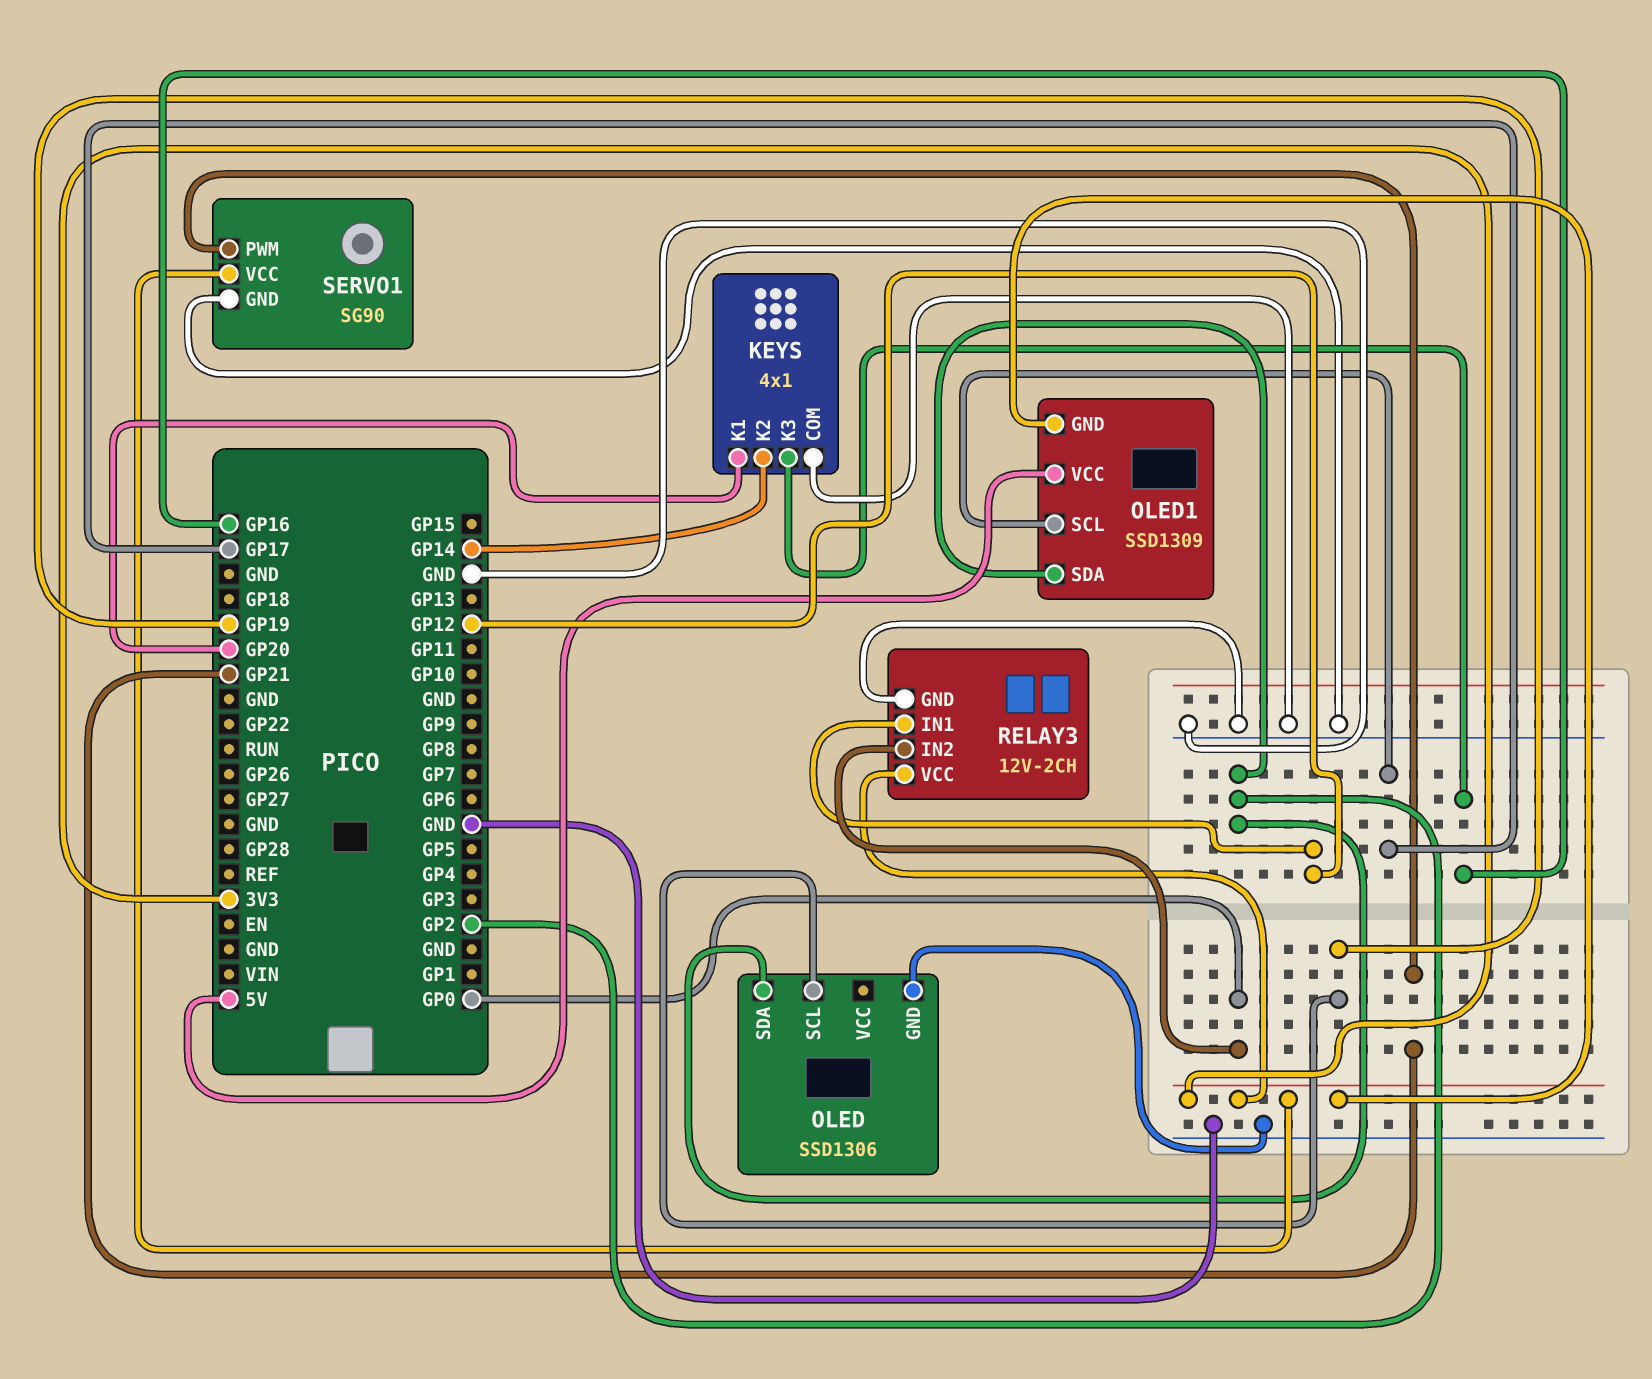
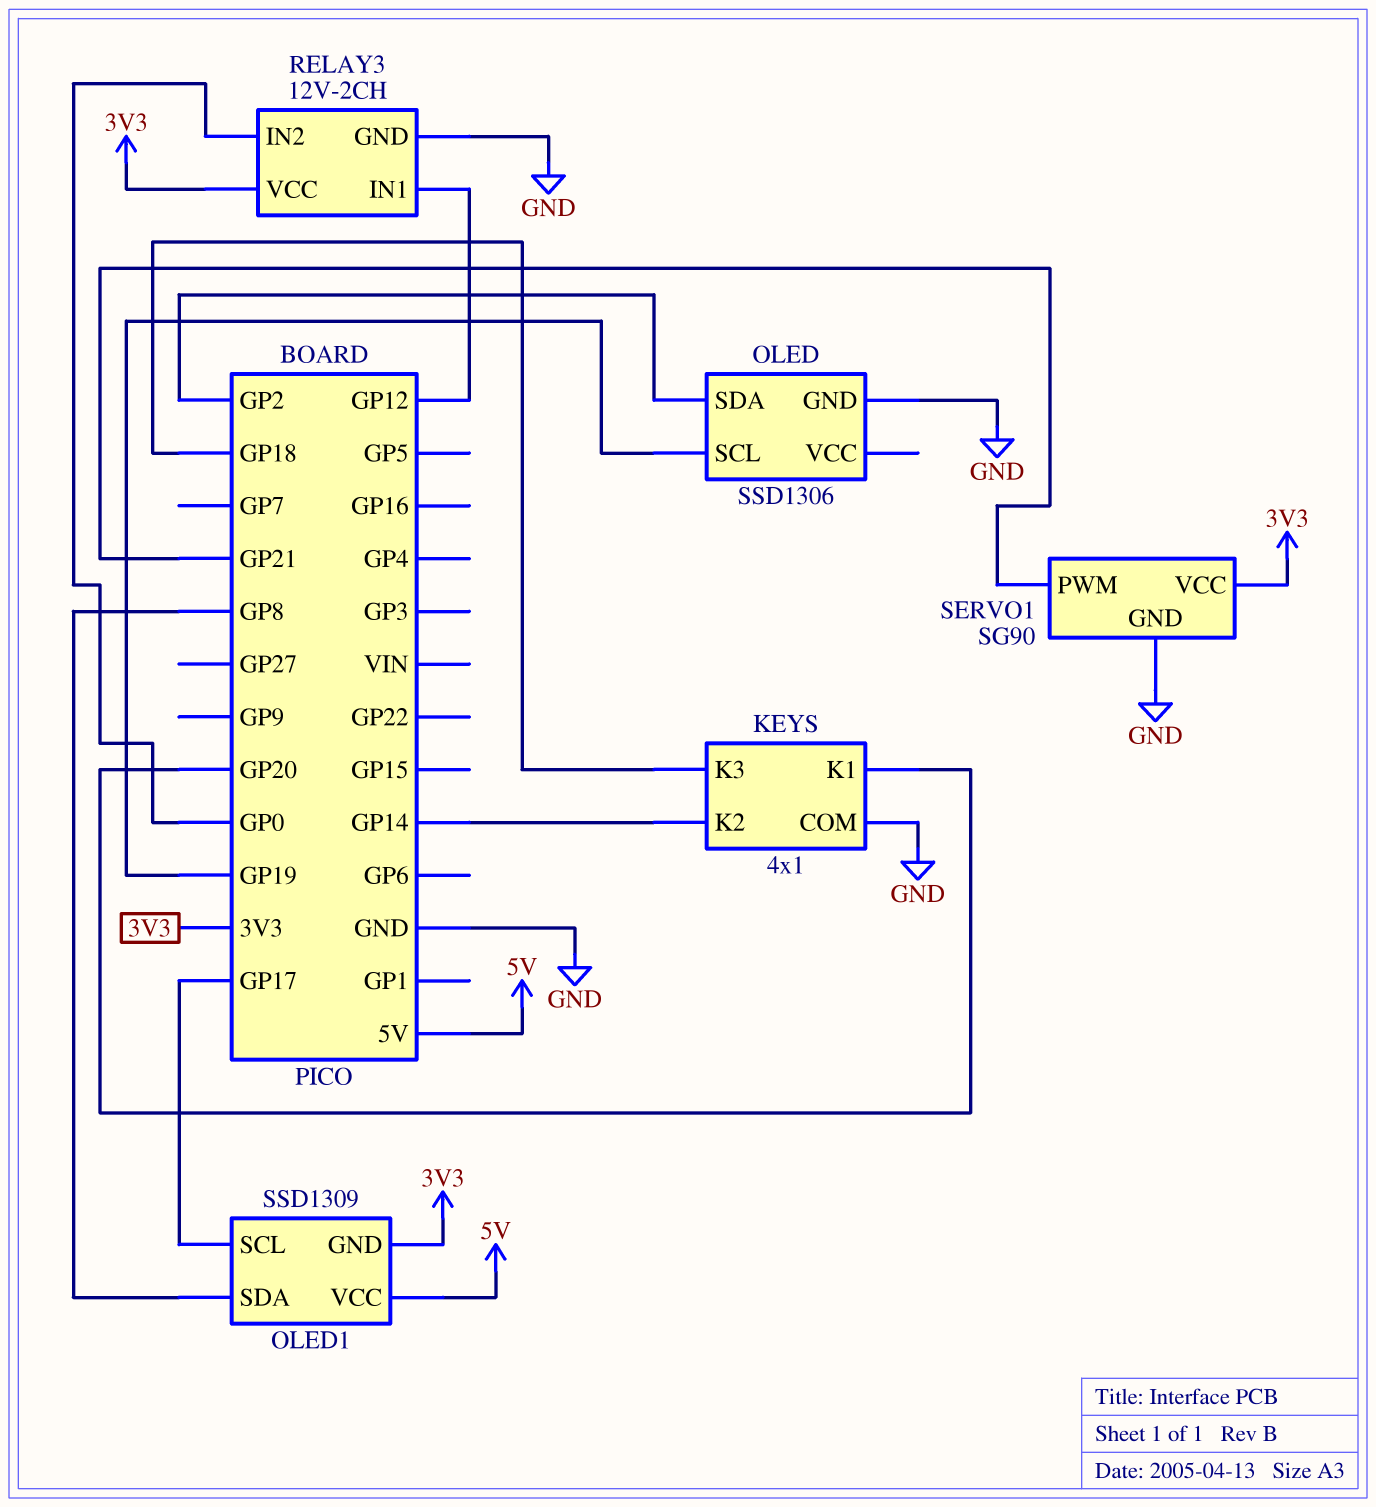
KEYS pin K3: GP16 -> GP18
OLED1 pin SDA: GP2 -> GP8

